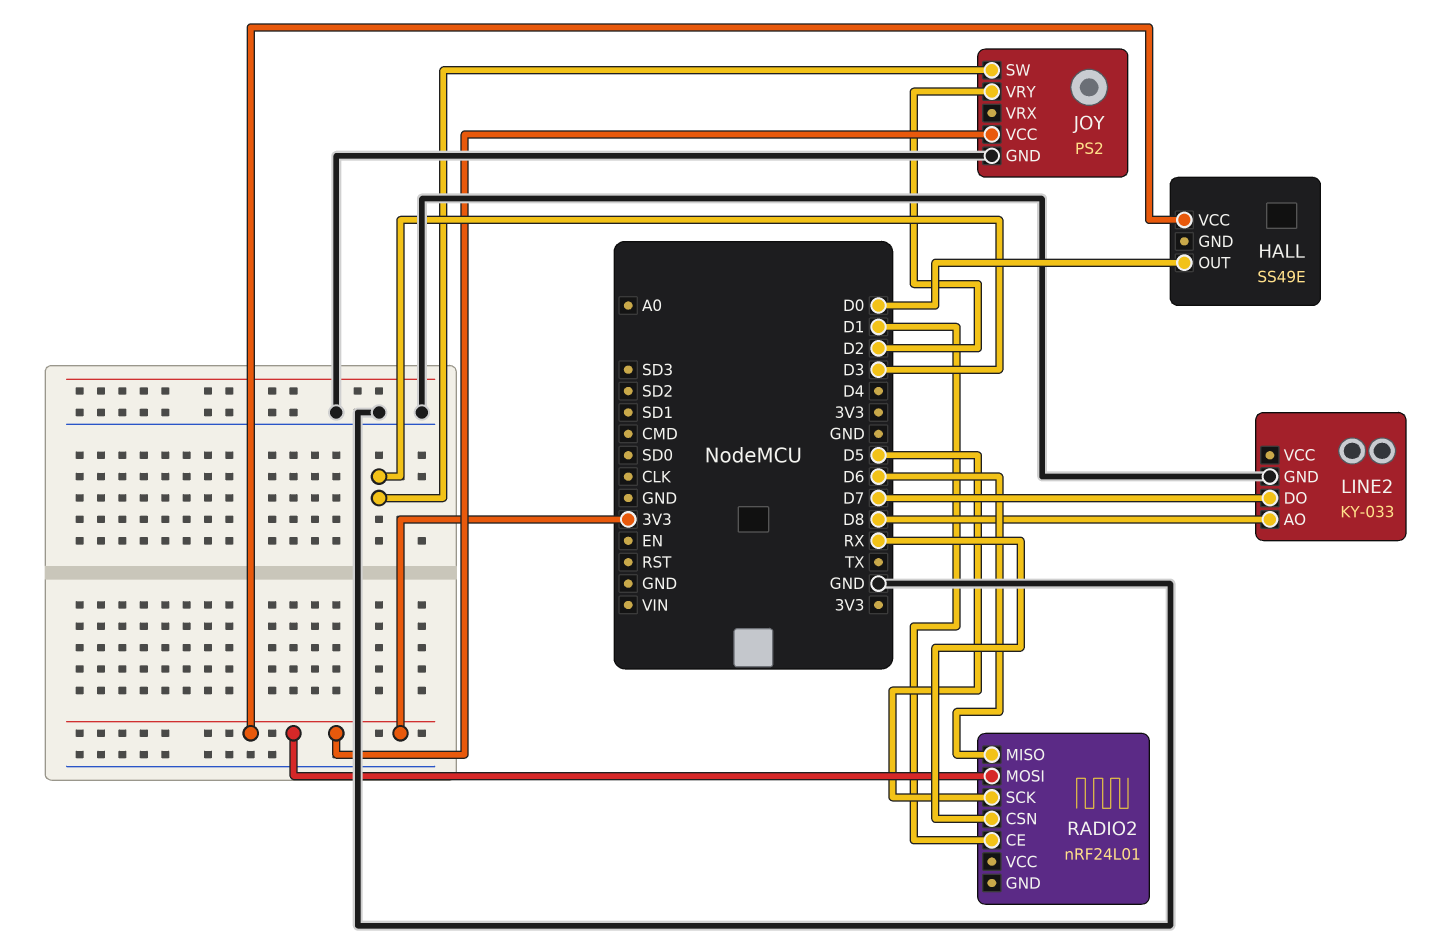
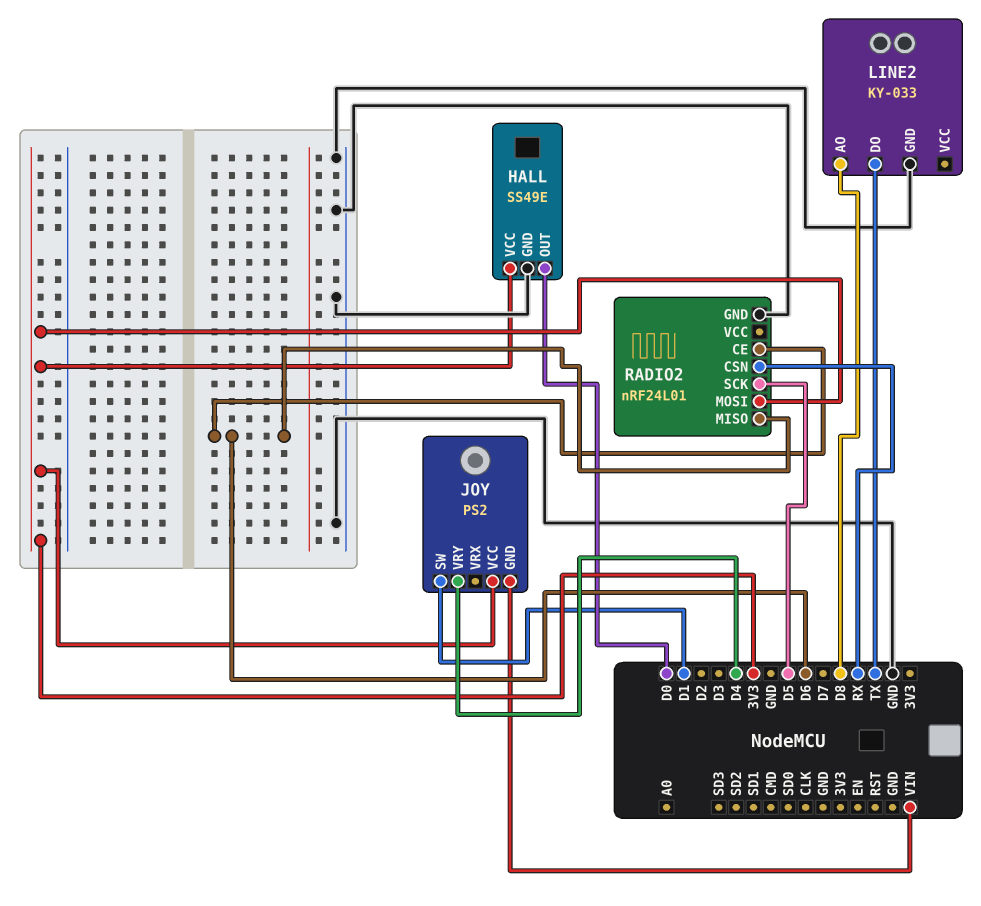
HALL pin GND: none -> GND
JOY pin GND: GND -> VIN
JOY pin SW: D3 -> D1
JOY pin VRY: D2 -> D4
LINE2 pin DO: D7 -> TX
RADIO2 pin CE: D1 -> D6
RADIO2 pin GND: none -> GND

